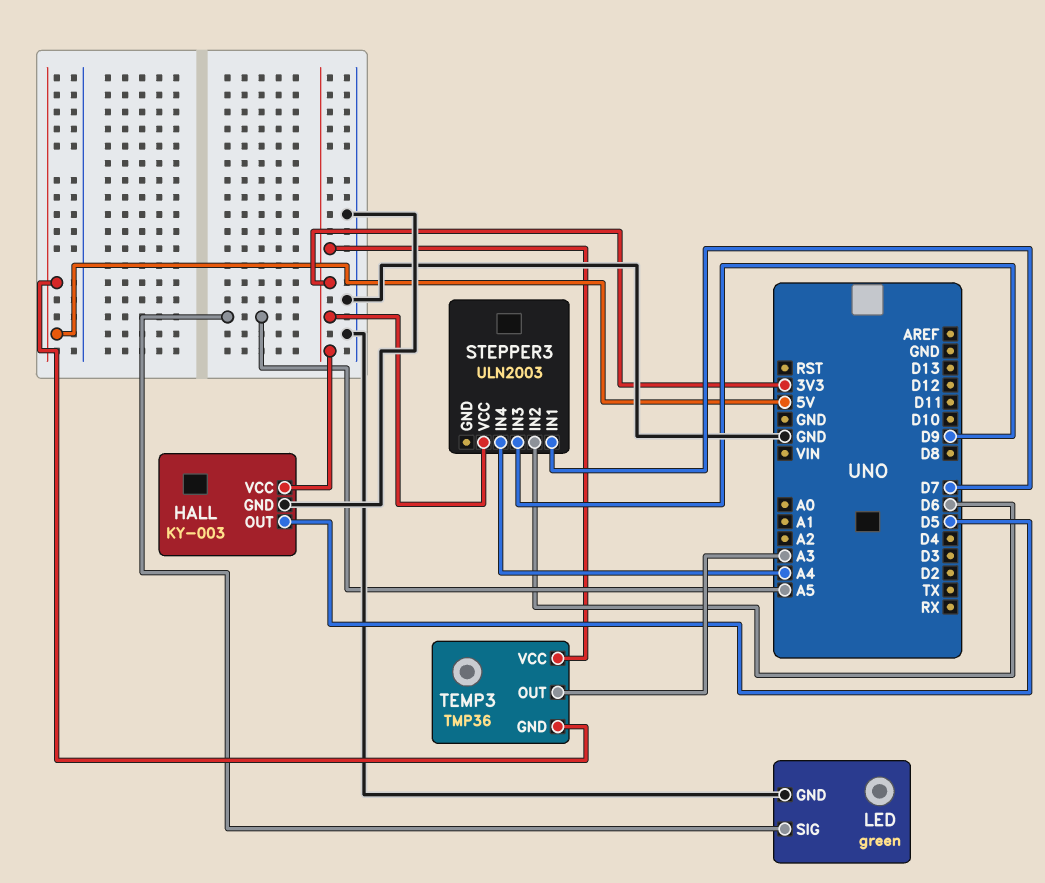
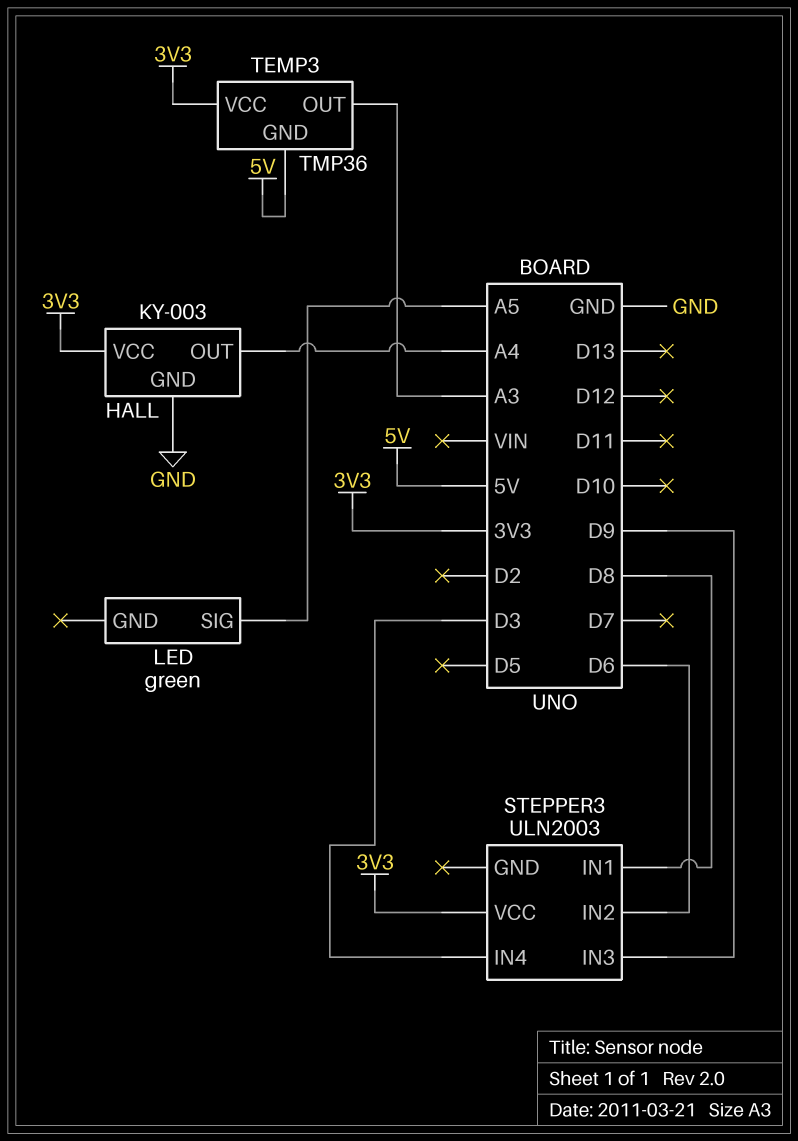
HALL pin OUT: D5 -> A4
LED pin GND: GND -> none
STEPPER3 pin IN1: D7 -> D8
STEPPER3 pin IN4: A4 -> D3

